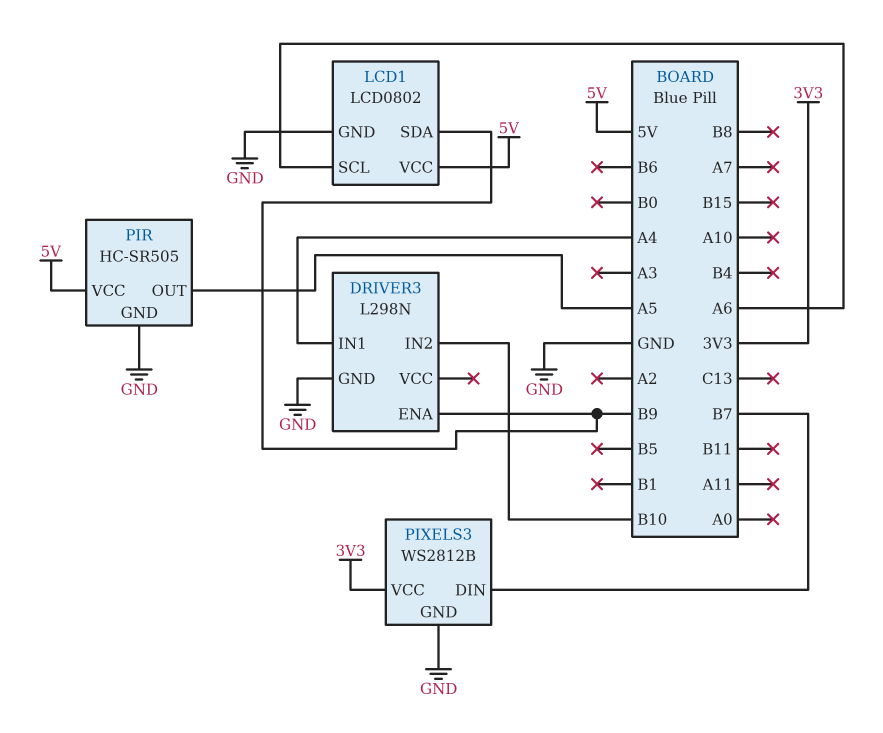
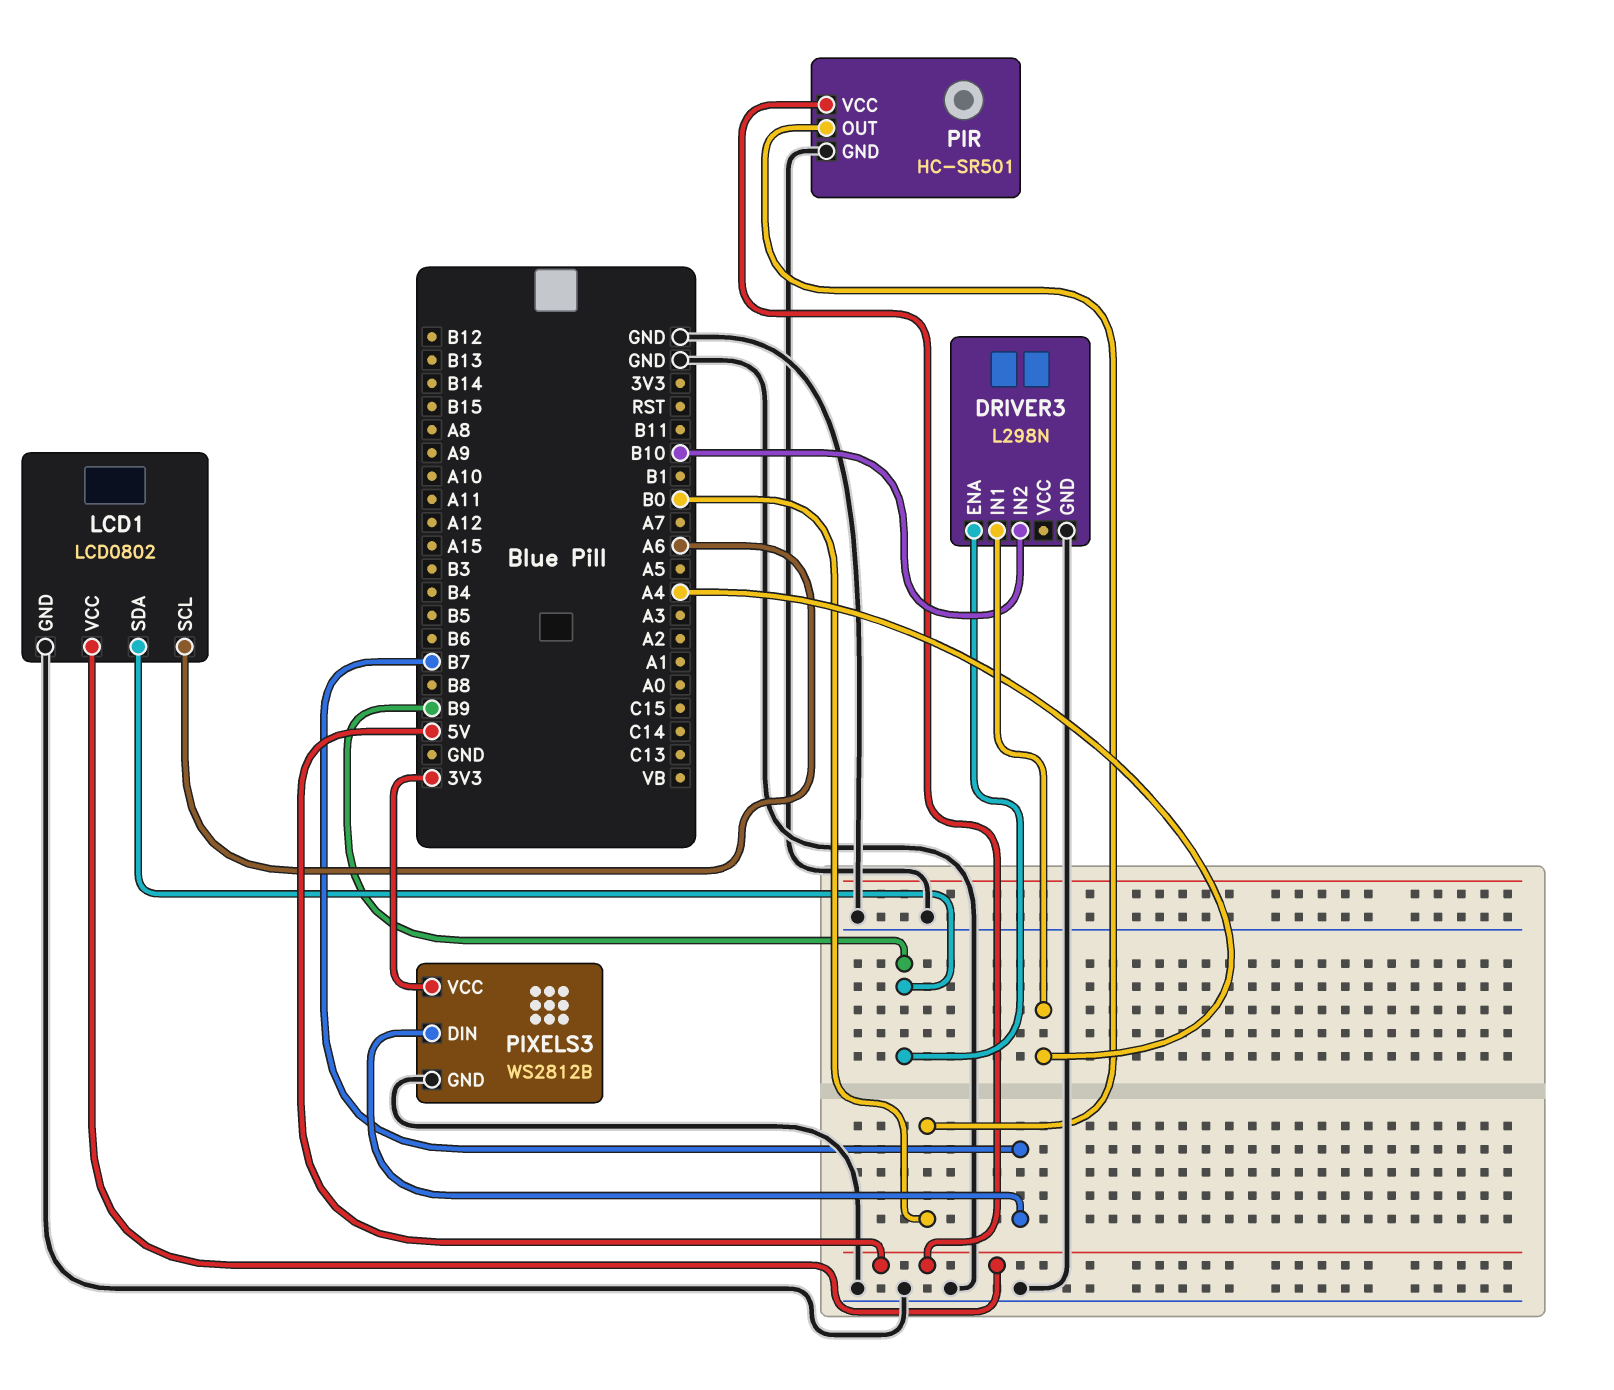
PIR: HC-SR505 -> HC-SR501
PIR pin OUT: A5 -> B0

